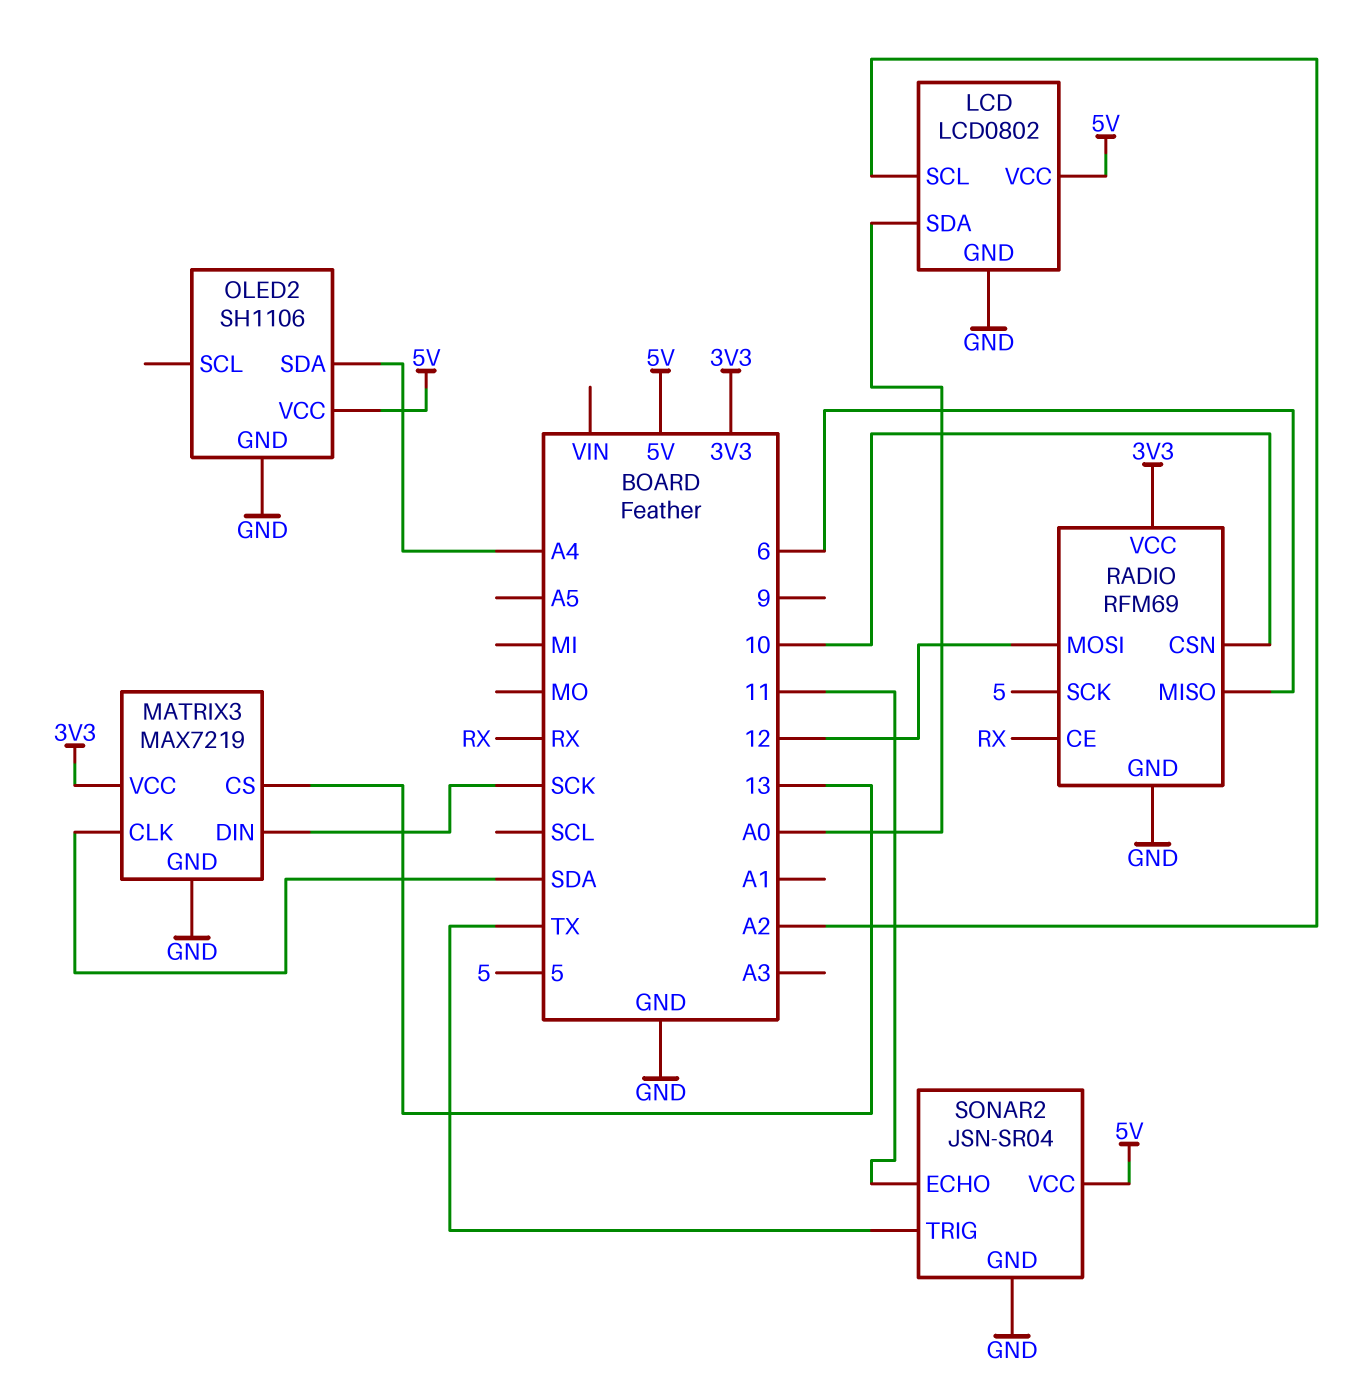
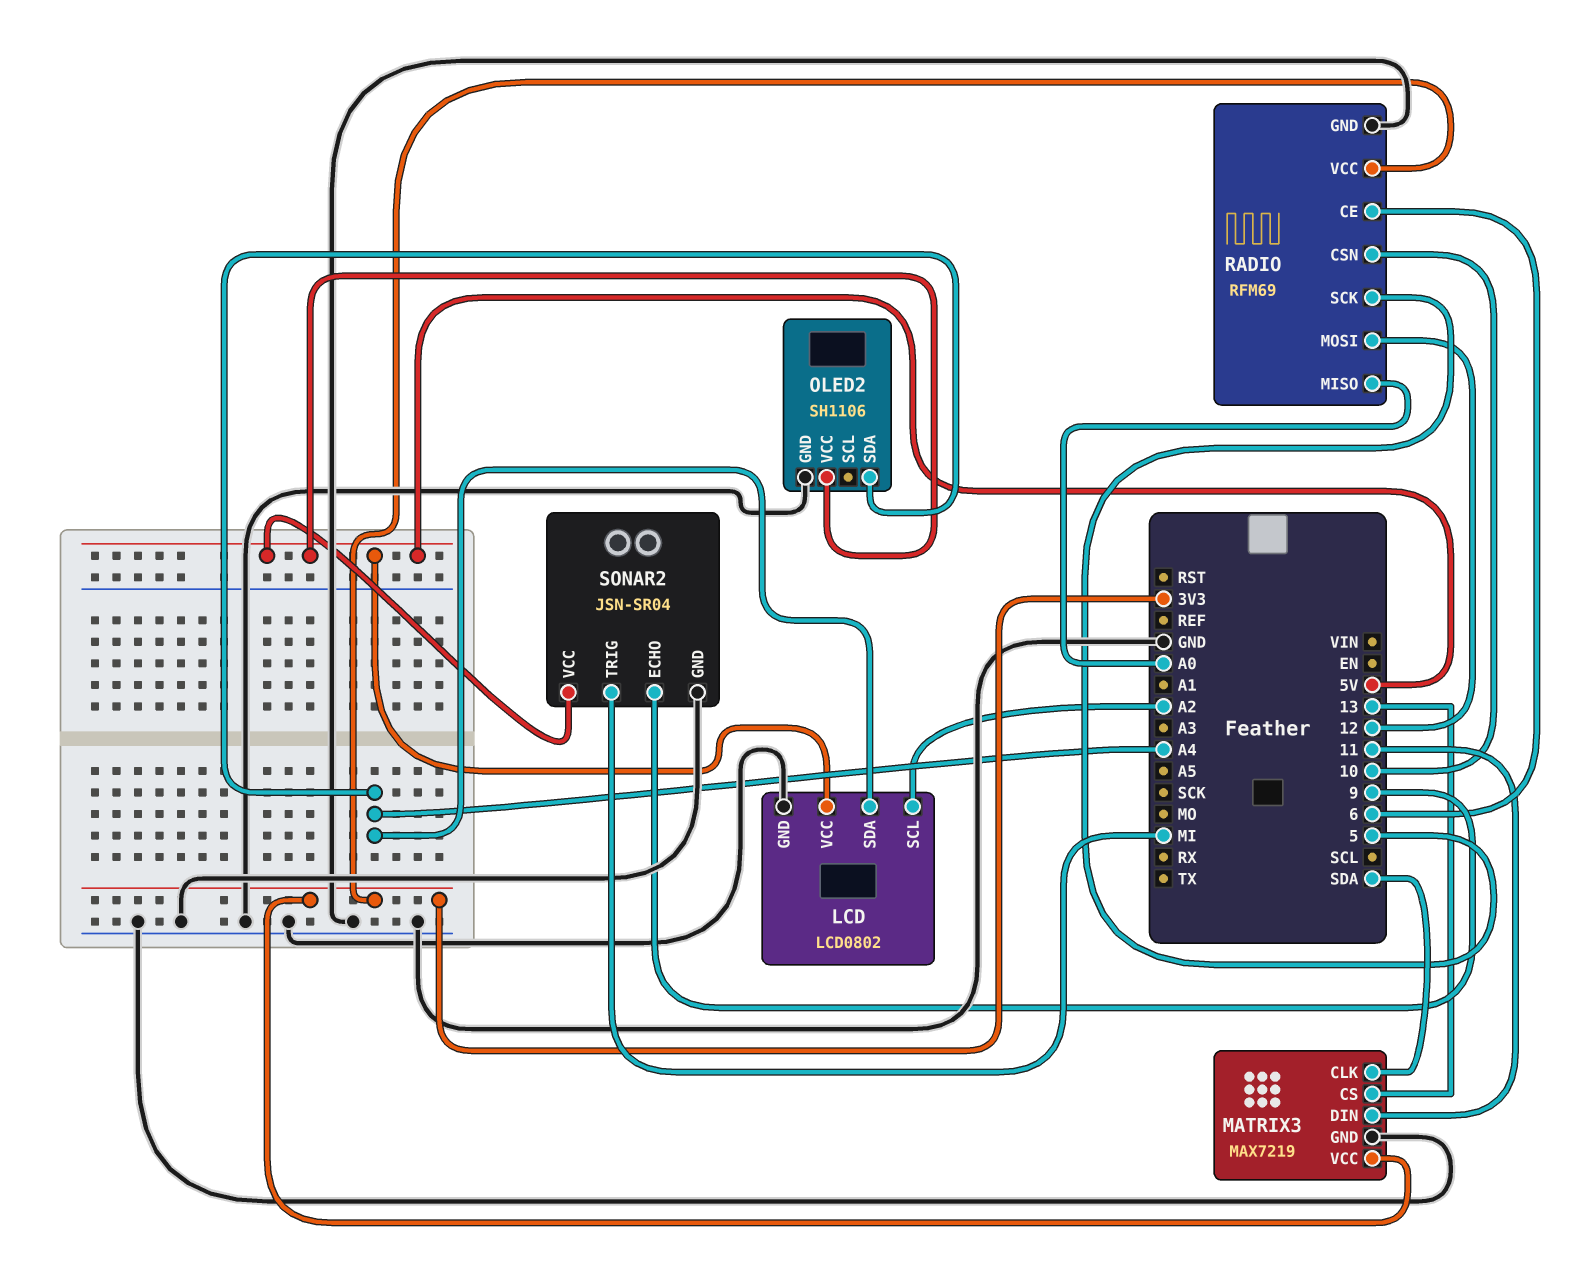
LCD pin SDA: A0 -> A4
MATRIX3 pin DIN: SCK -> 11
RADIO pin CE: RX -> 6
RADIO pin MISO: 6 -> A0
SONAR2 pin ECHO: 11 -> 9
SONAR2 pin TRIG: TX -> MI

